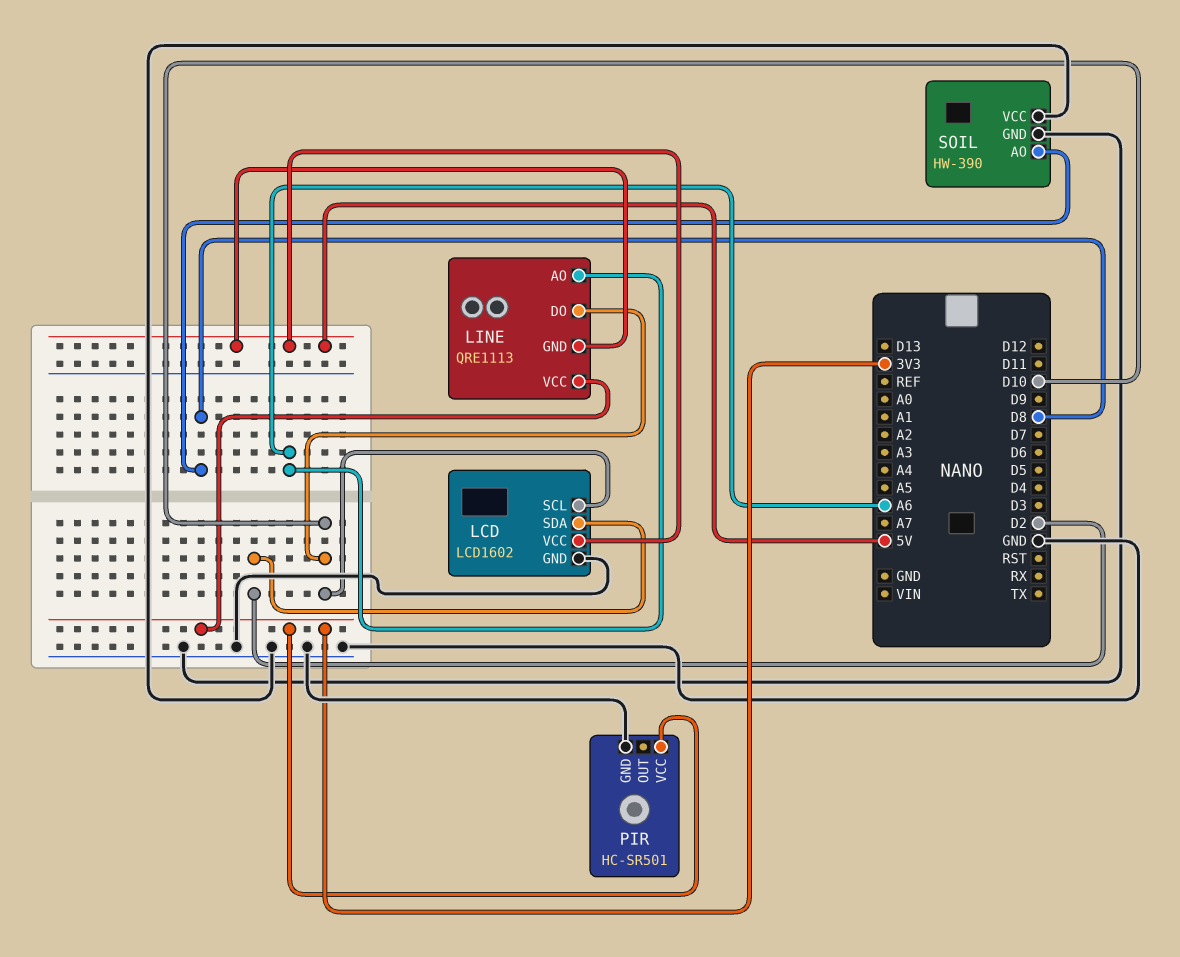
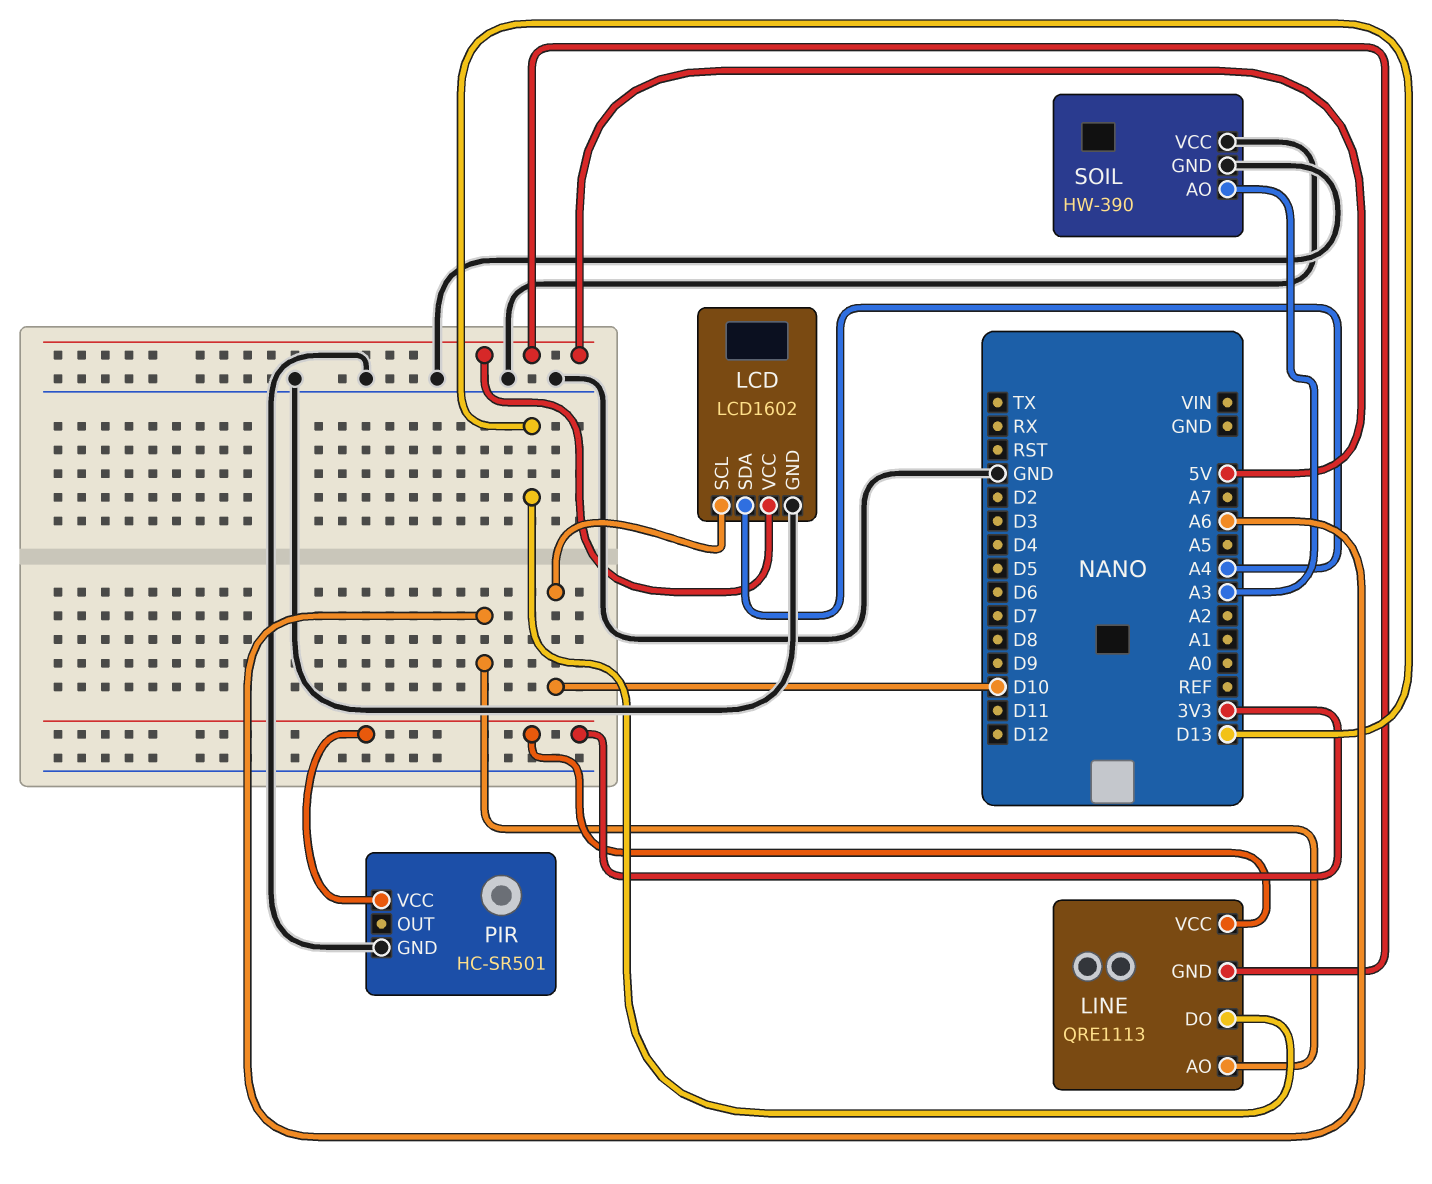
LCD pin SDA: D2 -> A4
LINE pin DO: D10 -> D13
SOIL pin AO: D8 -> A3

